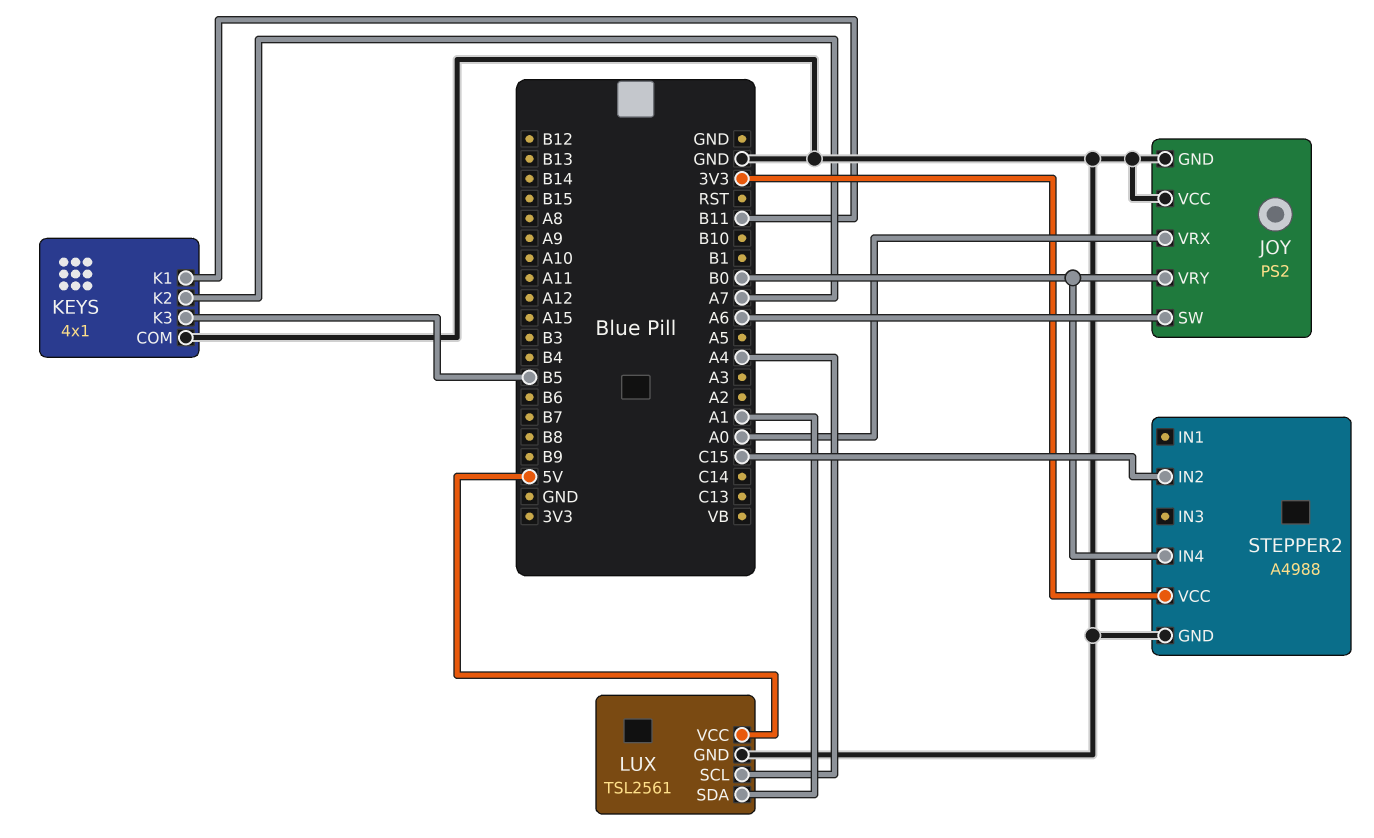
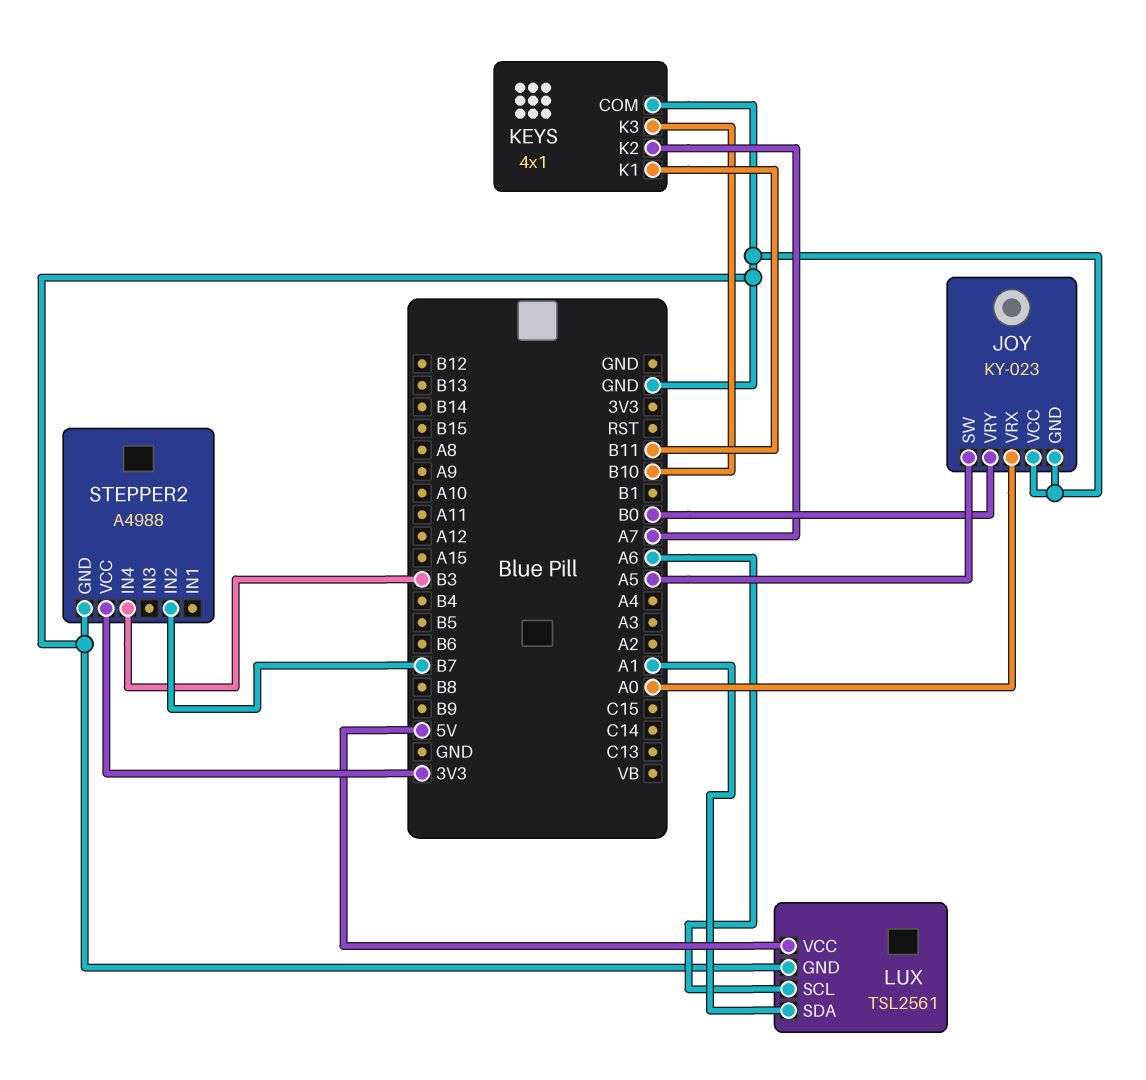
JOY: PS2 -> KY-023
JOY pin SW: A6 -> A5
KEYS pin K3: B5 -> B10
LUX pin SCL: A4 -> A6
STEPPER2 pin IN2: C15 -> B7
STEPPER2 pin IN4: B0 -> B3

